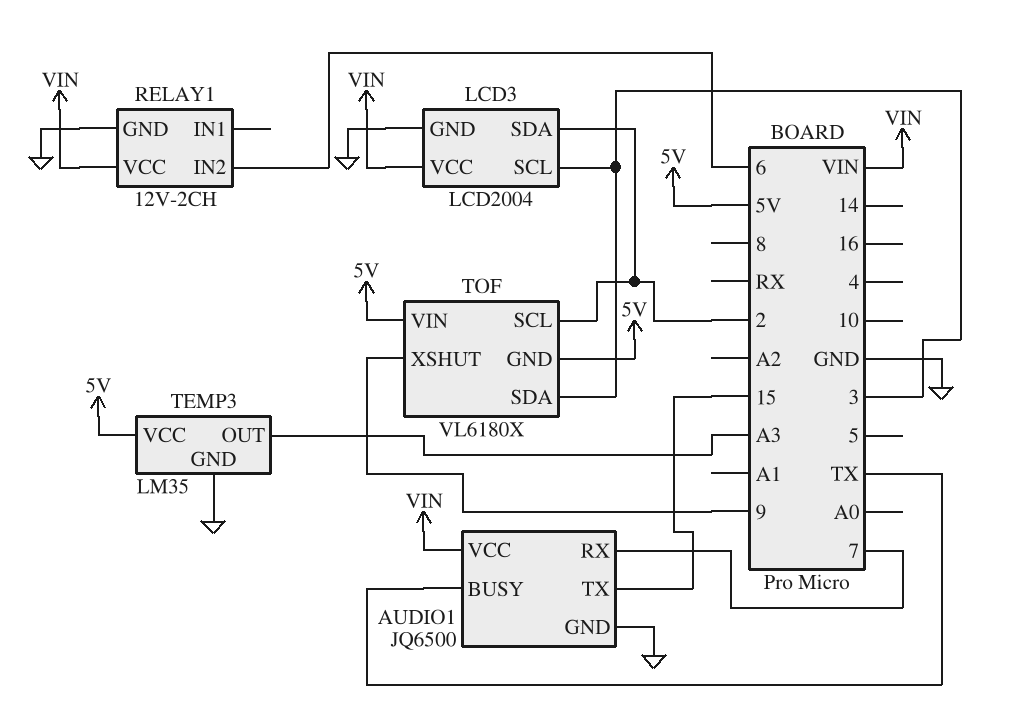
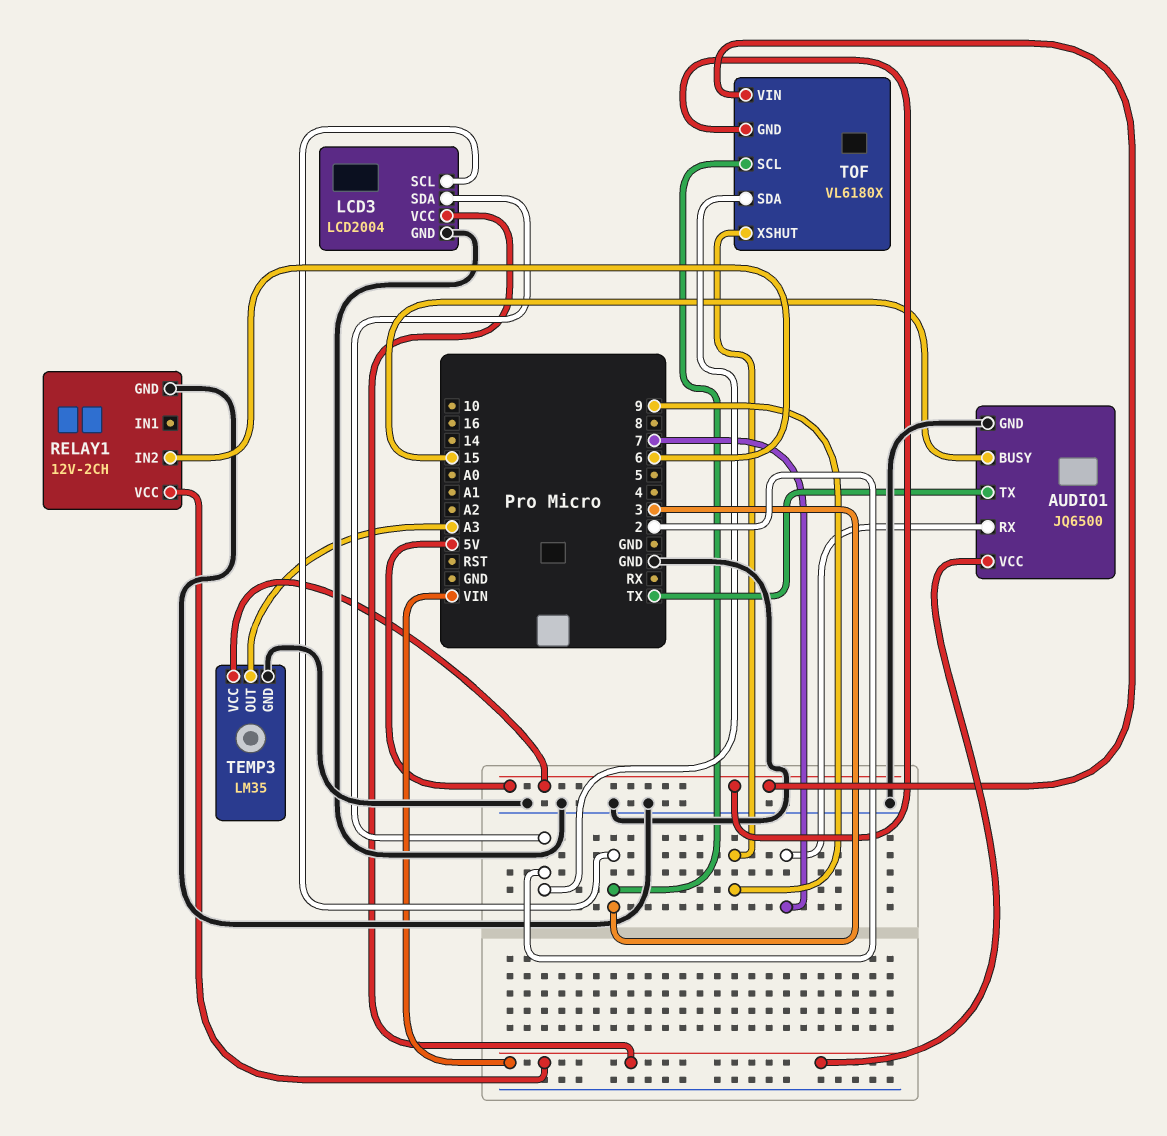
AUDIO1 pin BUSY: TX -> 15
AUDIO1 pin TX: 15 -> TX
TOF pin SCL: 2 -> 3
TOF pin SDA: 3 -> 2

